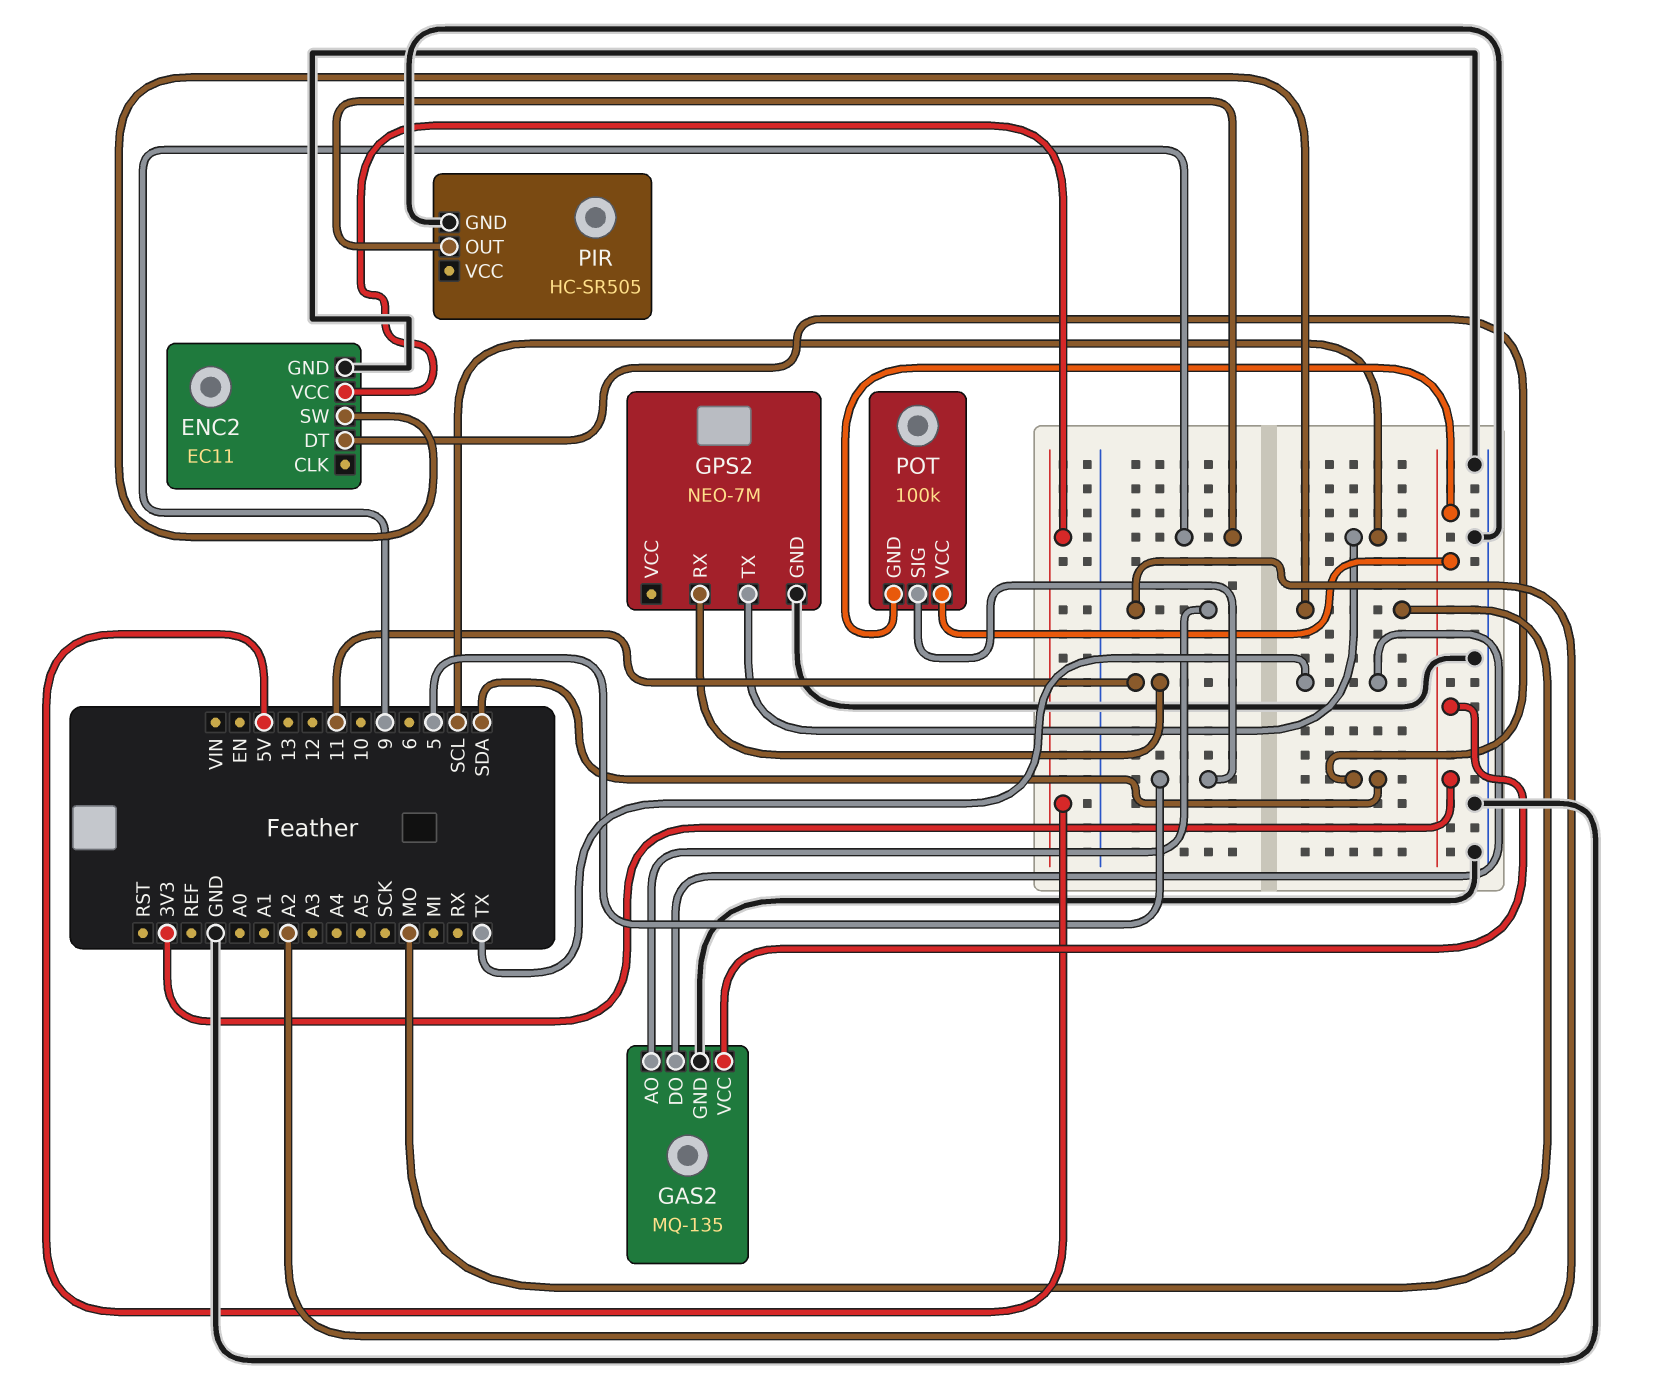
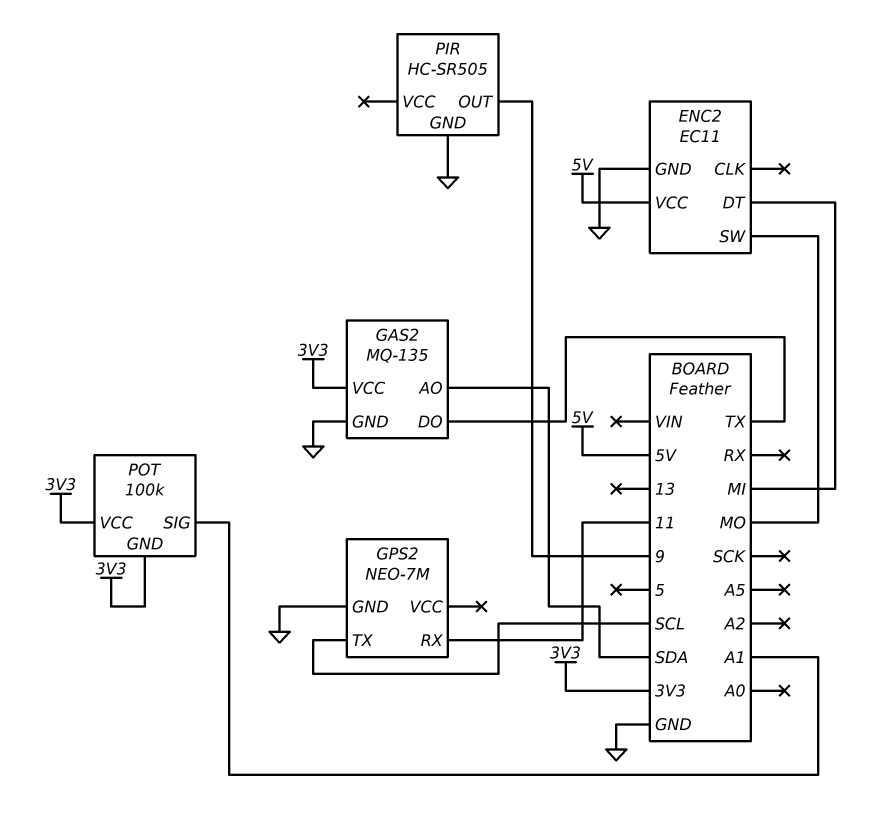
ENC2 pin DT: SDA -> MI
GAS2 pin AO: A2 -> SDA
POT pin SIG: 5 -> A1

